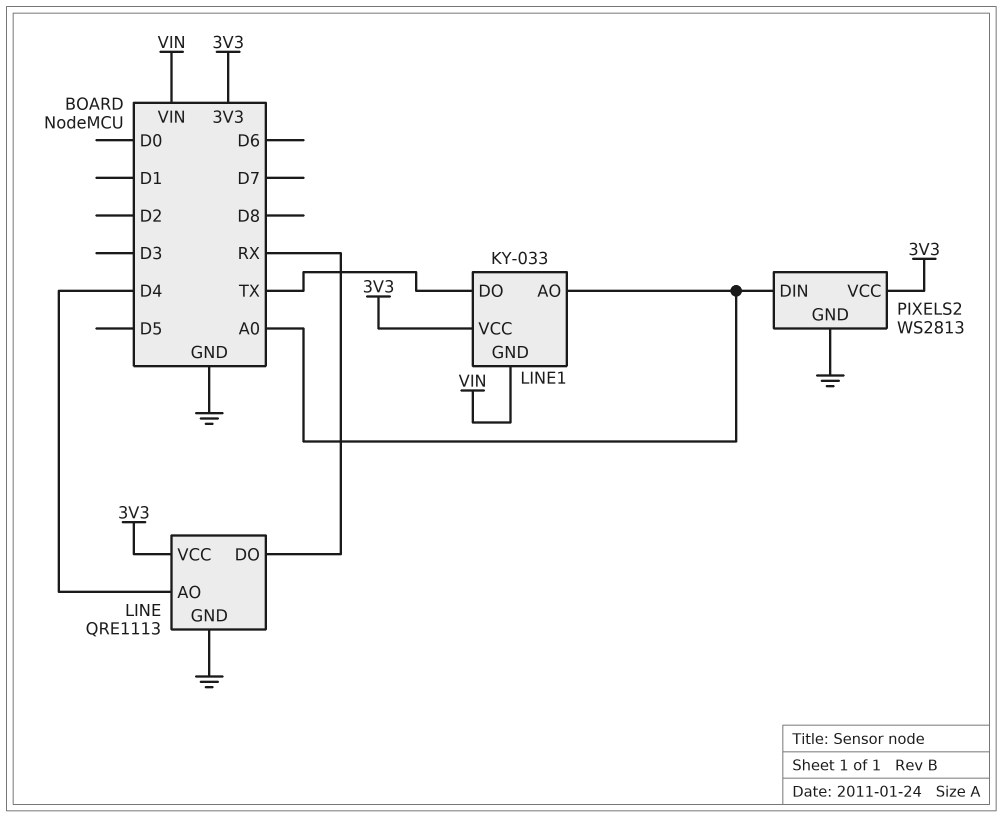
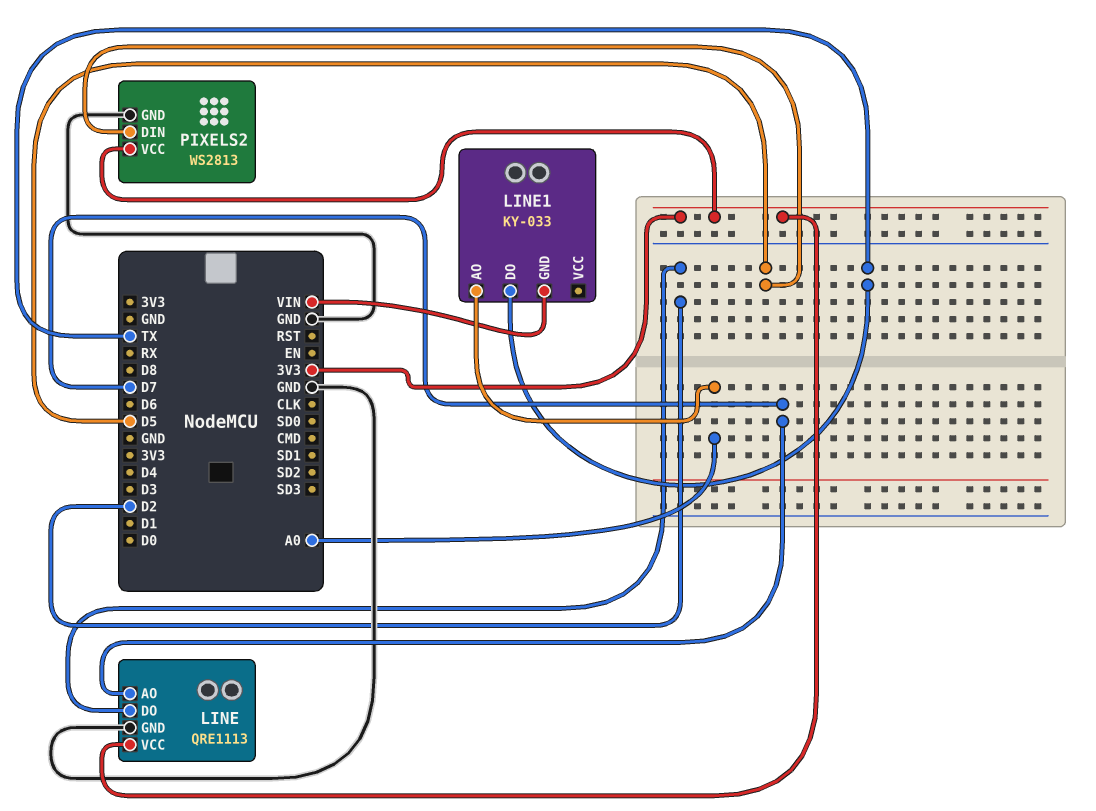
LINE pin AO: D4 -> D7
LINE pin DO: RX -> D2
LINE1 pin VCC: 3V3 -> none
PIXELS2 pin DIN: A0 -> D5

